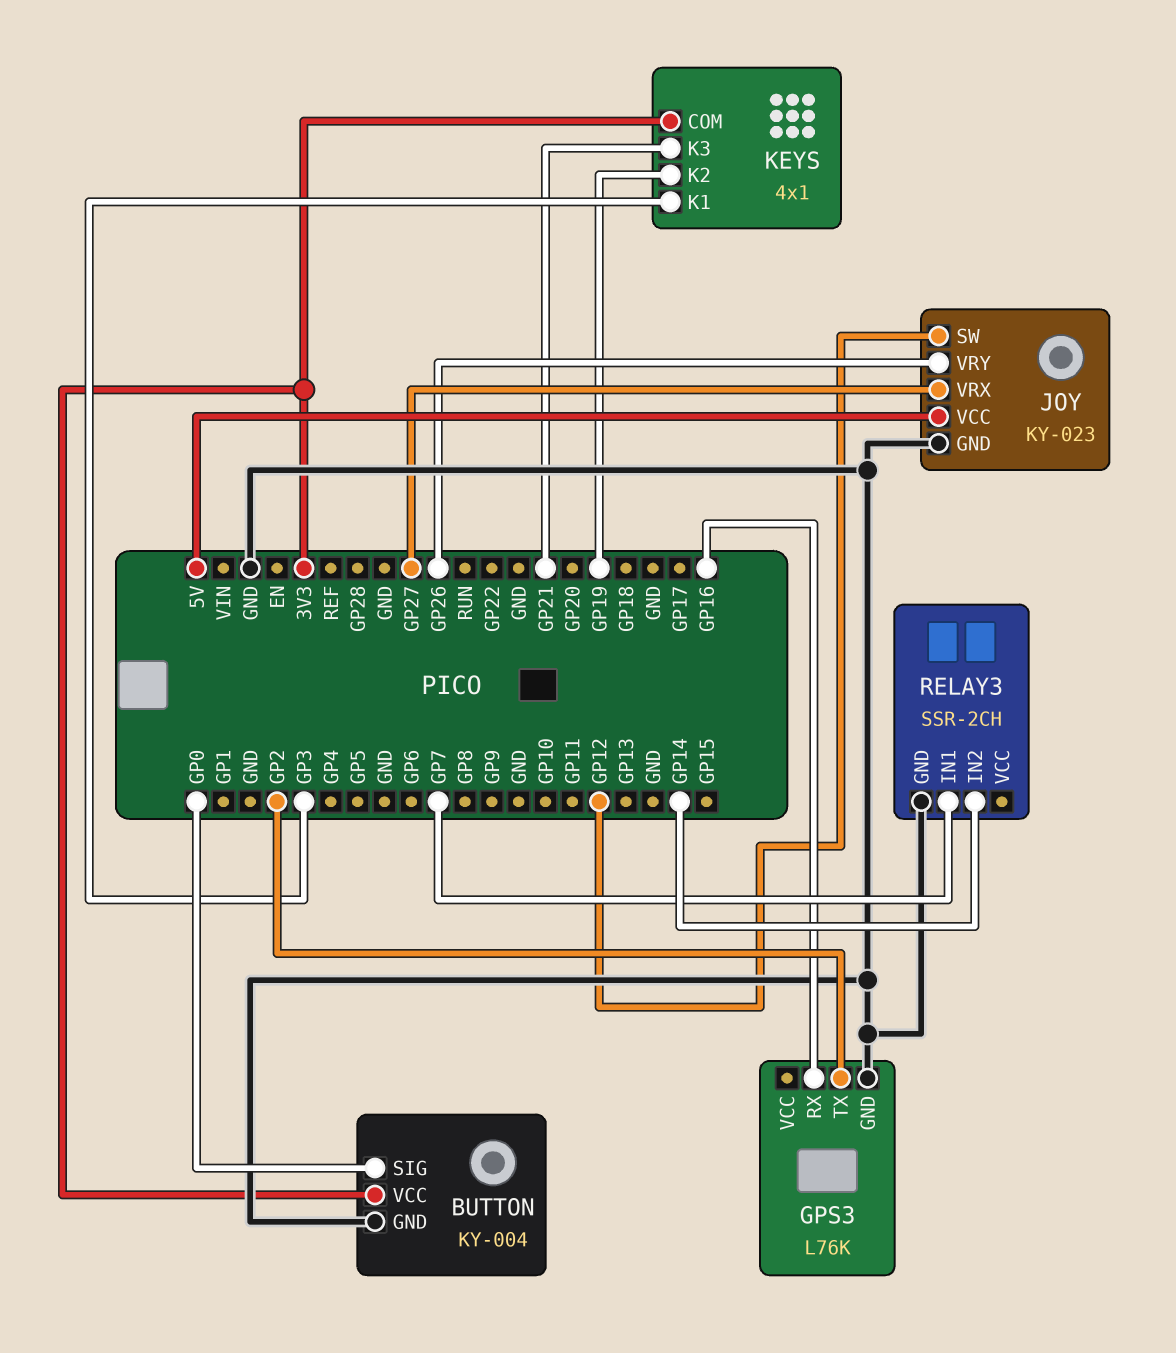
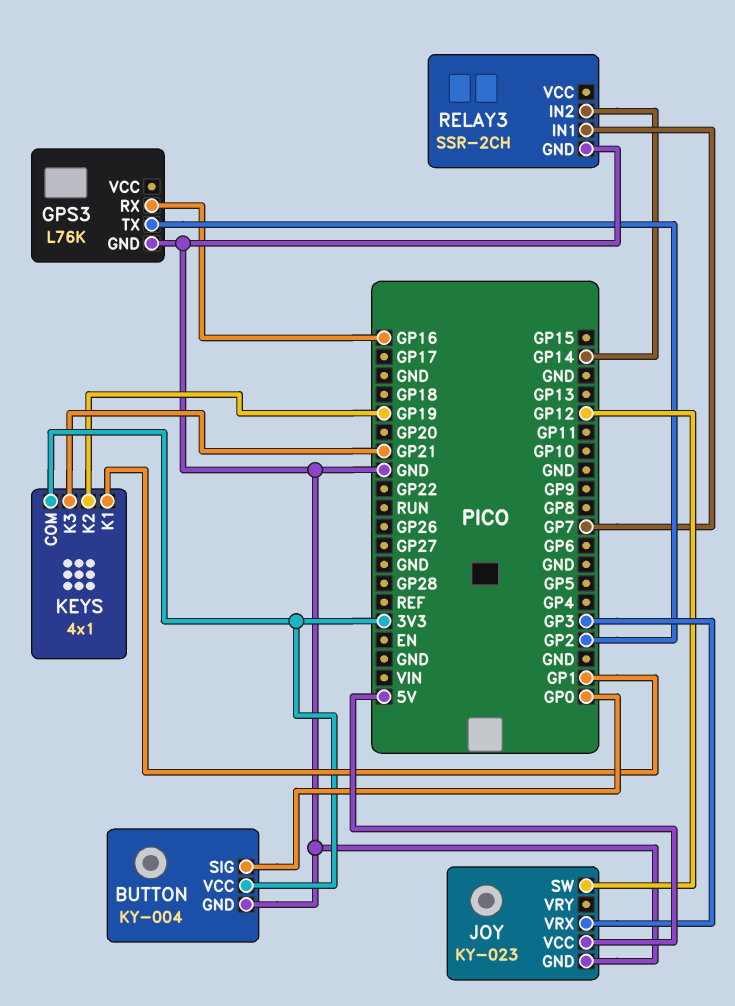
JOY pin VRX: GP27 -> GP3
JOY pin VRY: GP26 -> none
KEYS pin K1: GP3 -> GP1

